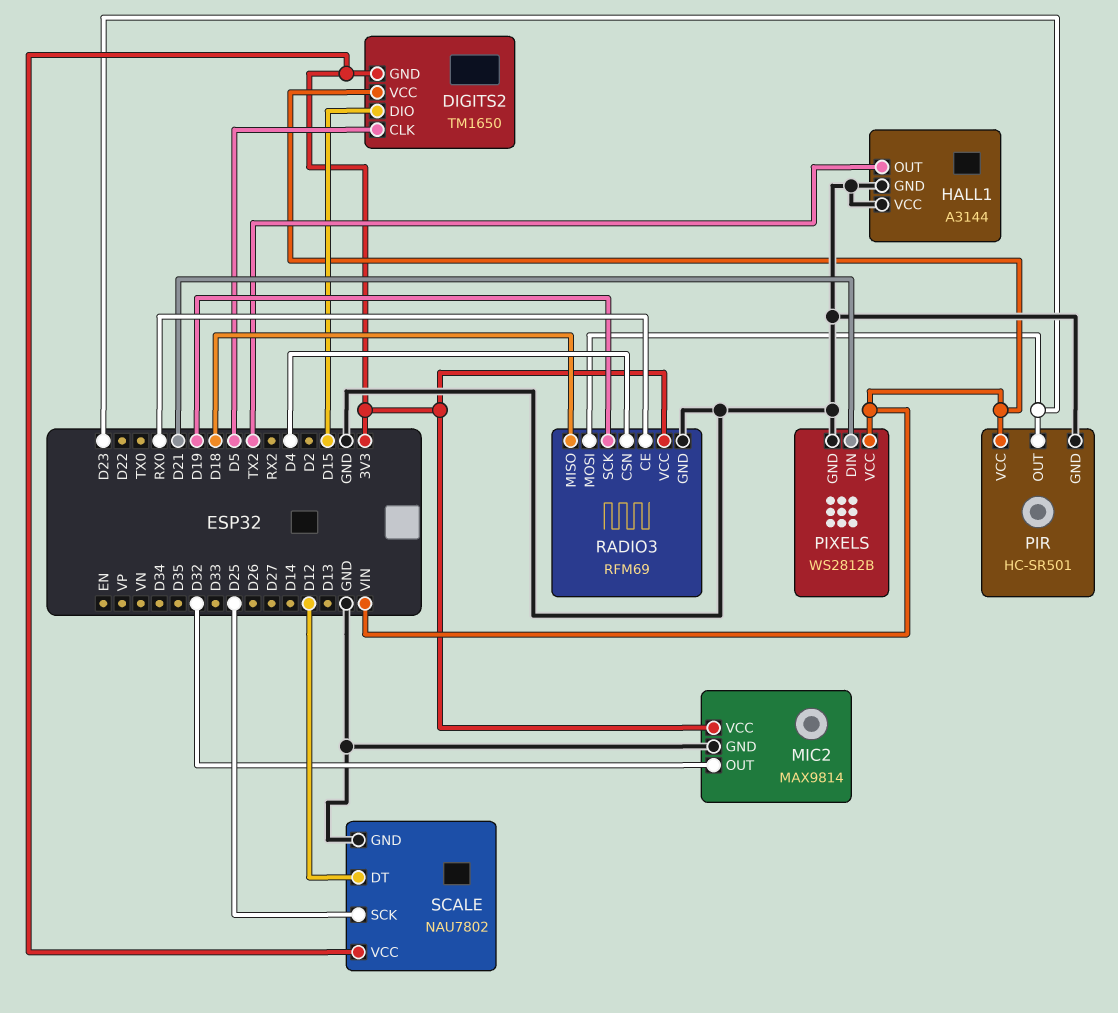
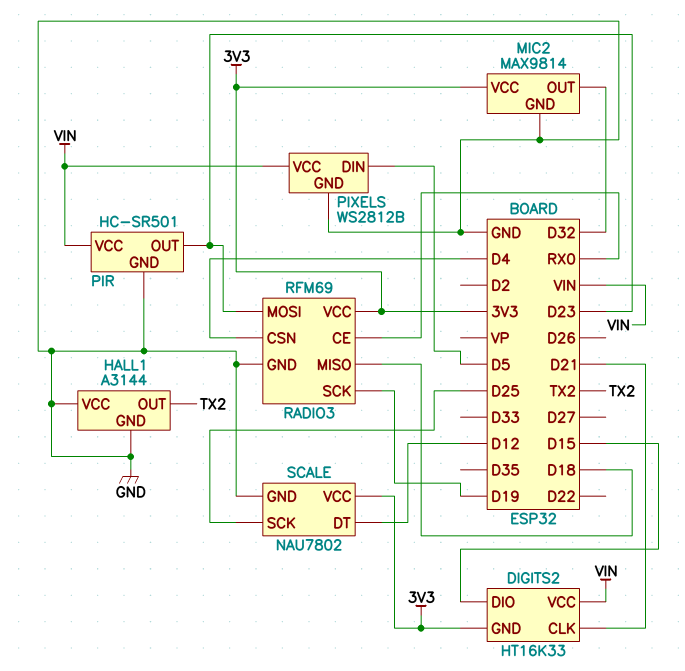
DIGITS2: TM1650 -> HT16K33
DIGITS2 pin CLK: D5 -> D21
PIXELS pin DIN: D21 -> D5

